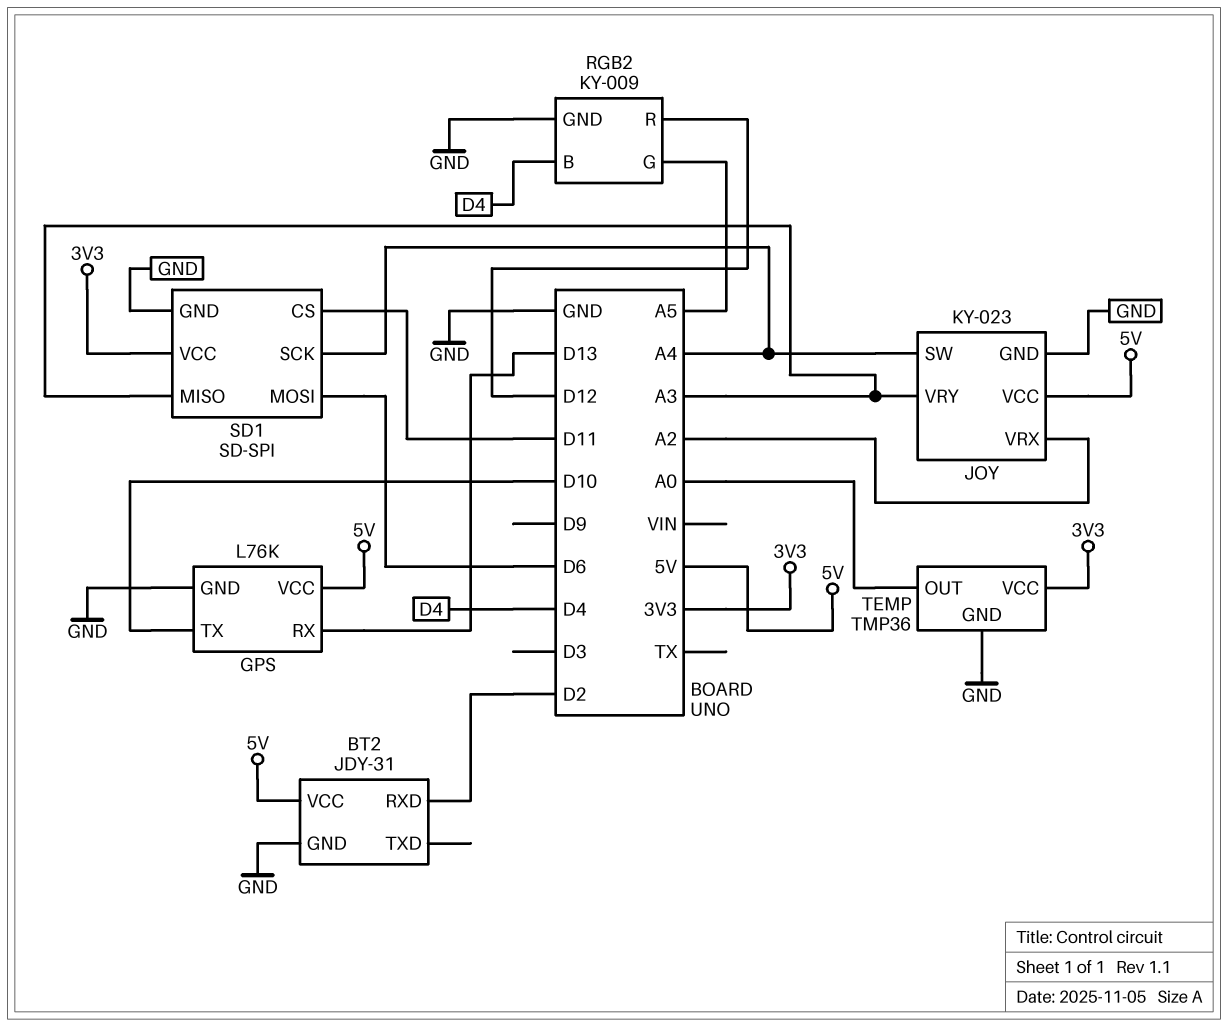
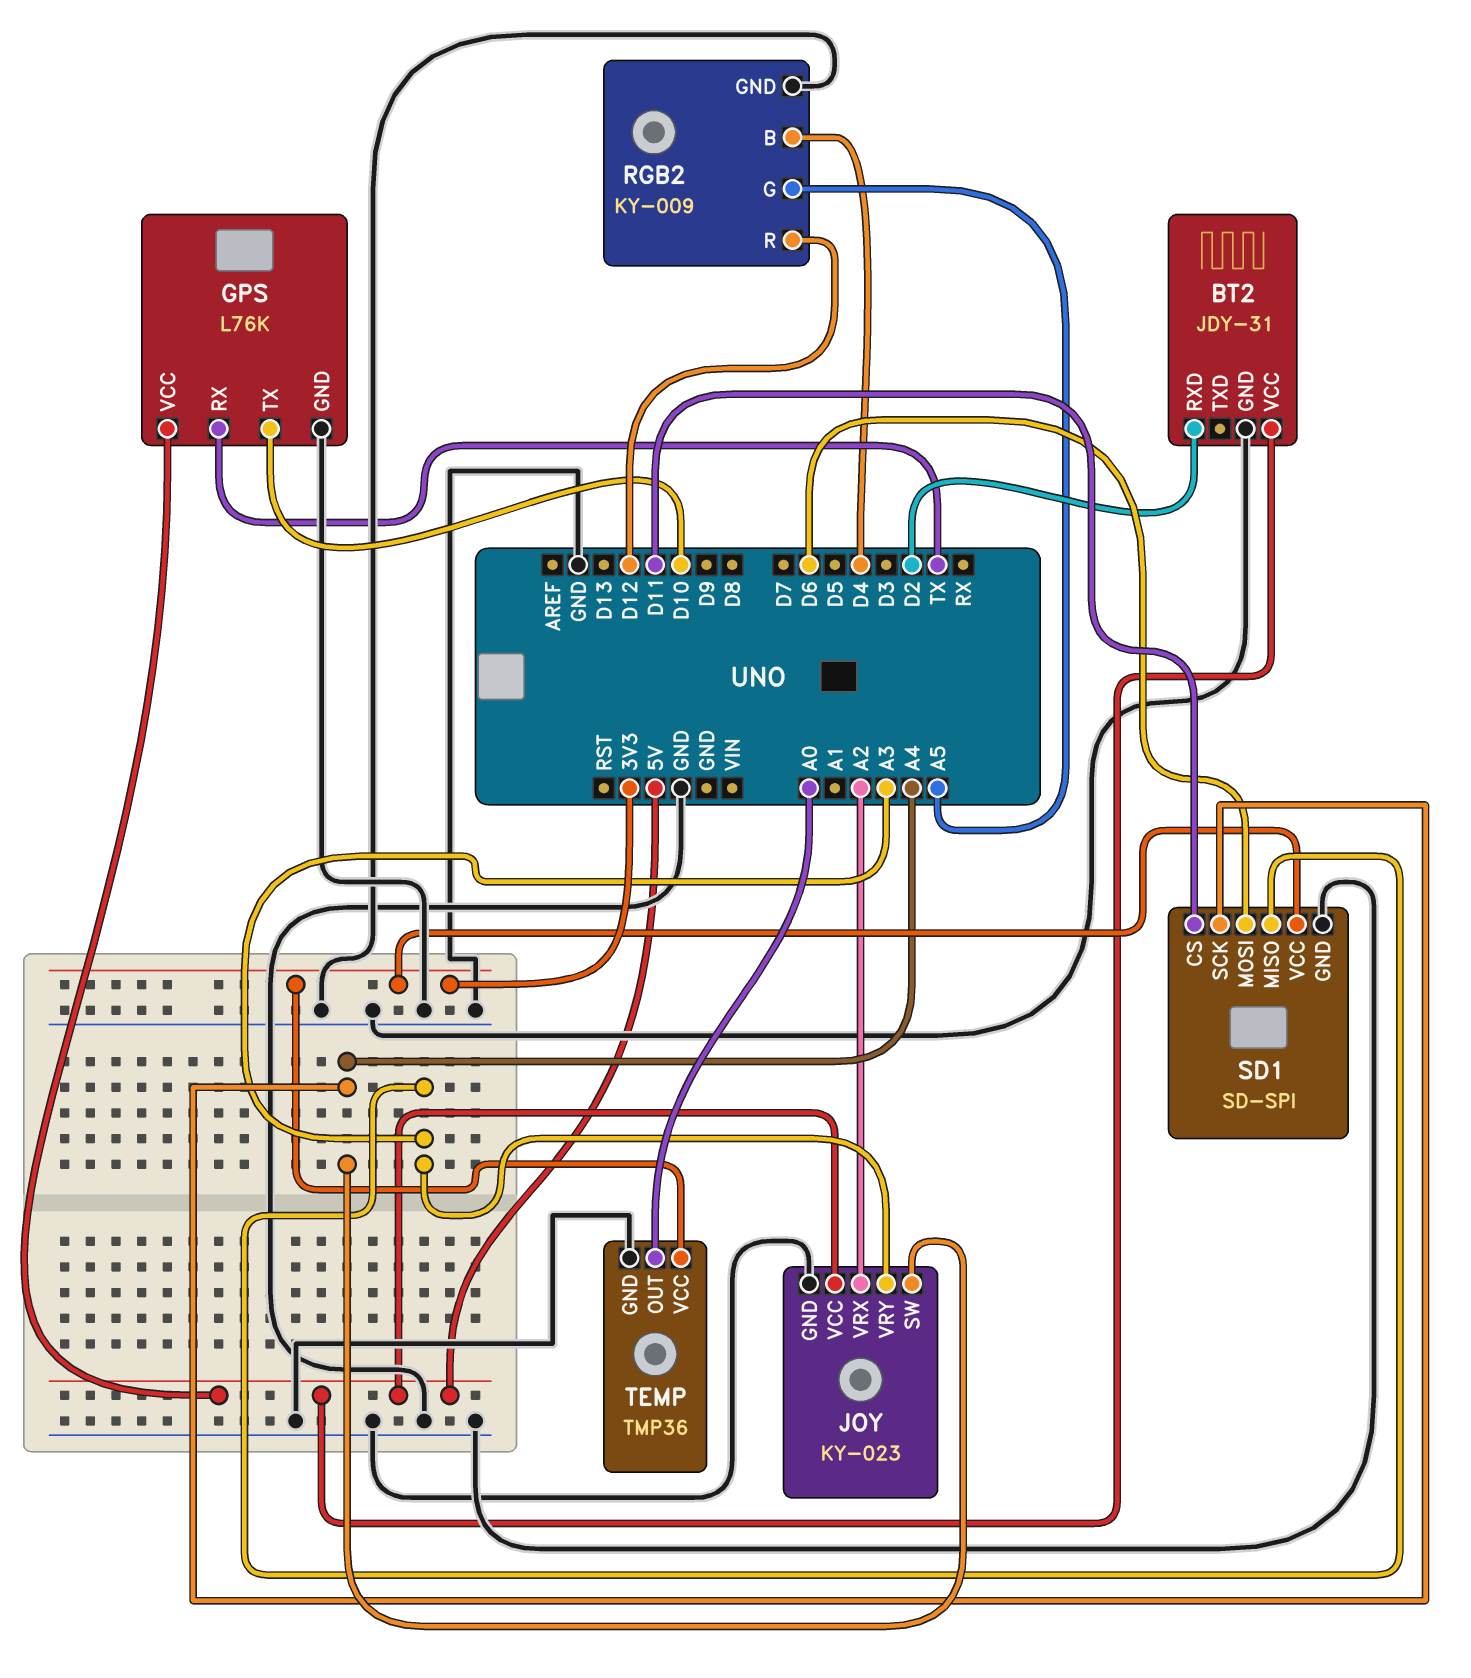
GPS pin RX: D13 -> TX

